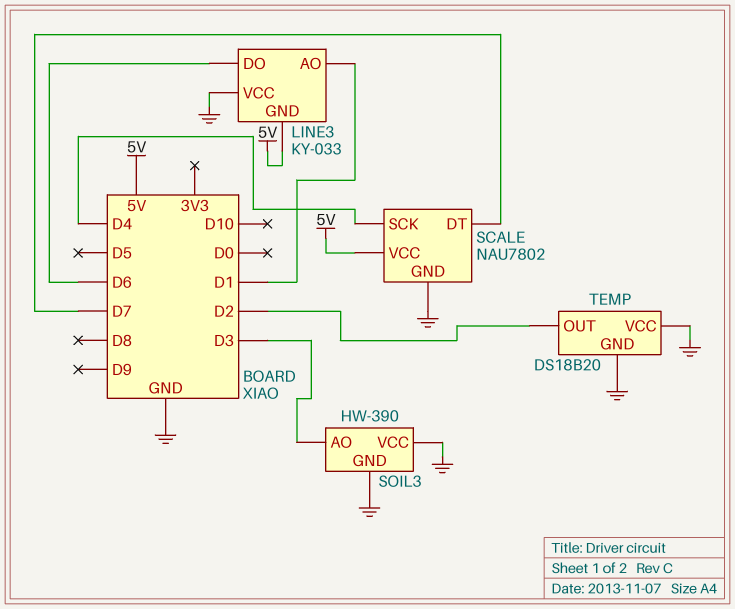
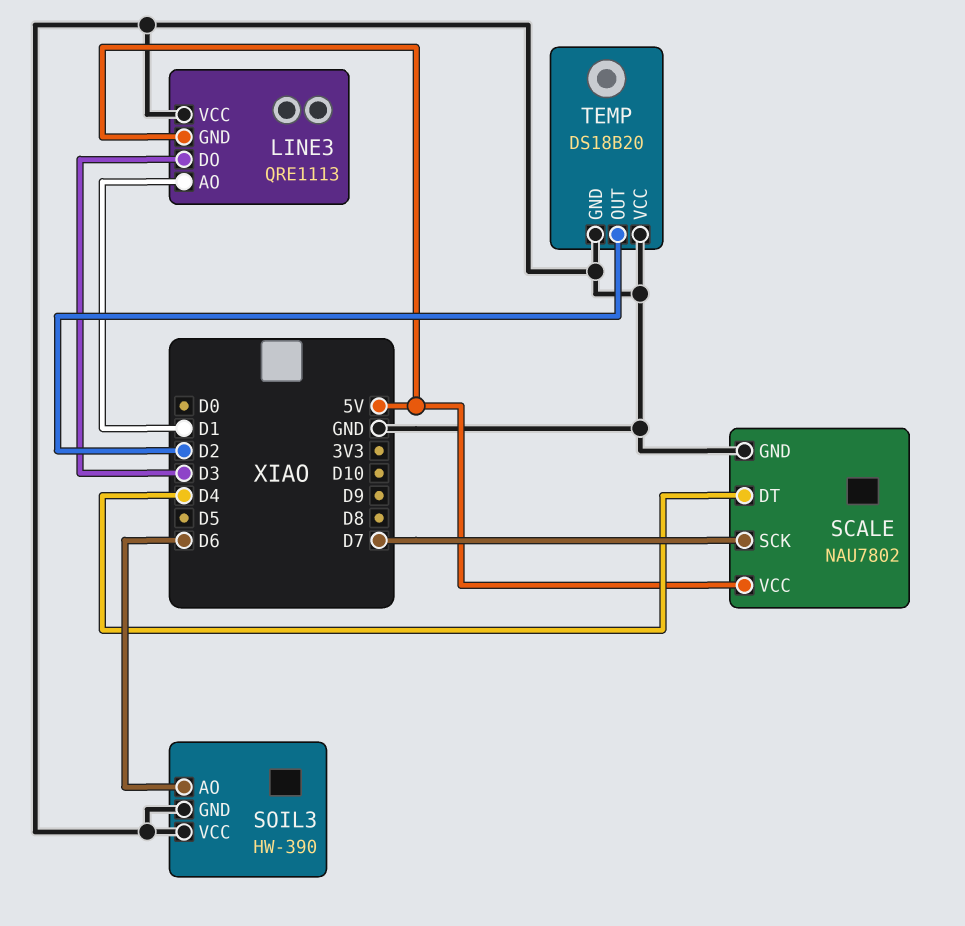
LINE3: KY-033 -> QRE1113
LINE3 pin DO: D6 -> D3
SCALE pin DT: D7 -> D4
SCALE pin SCK: D4 -> D7
SOIL3 pin AO: D3 -> D6

